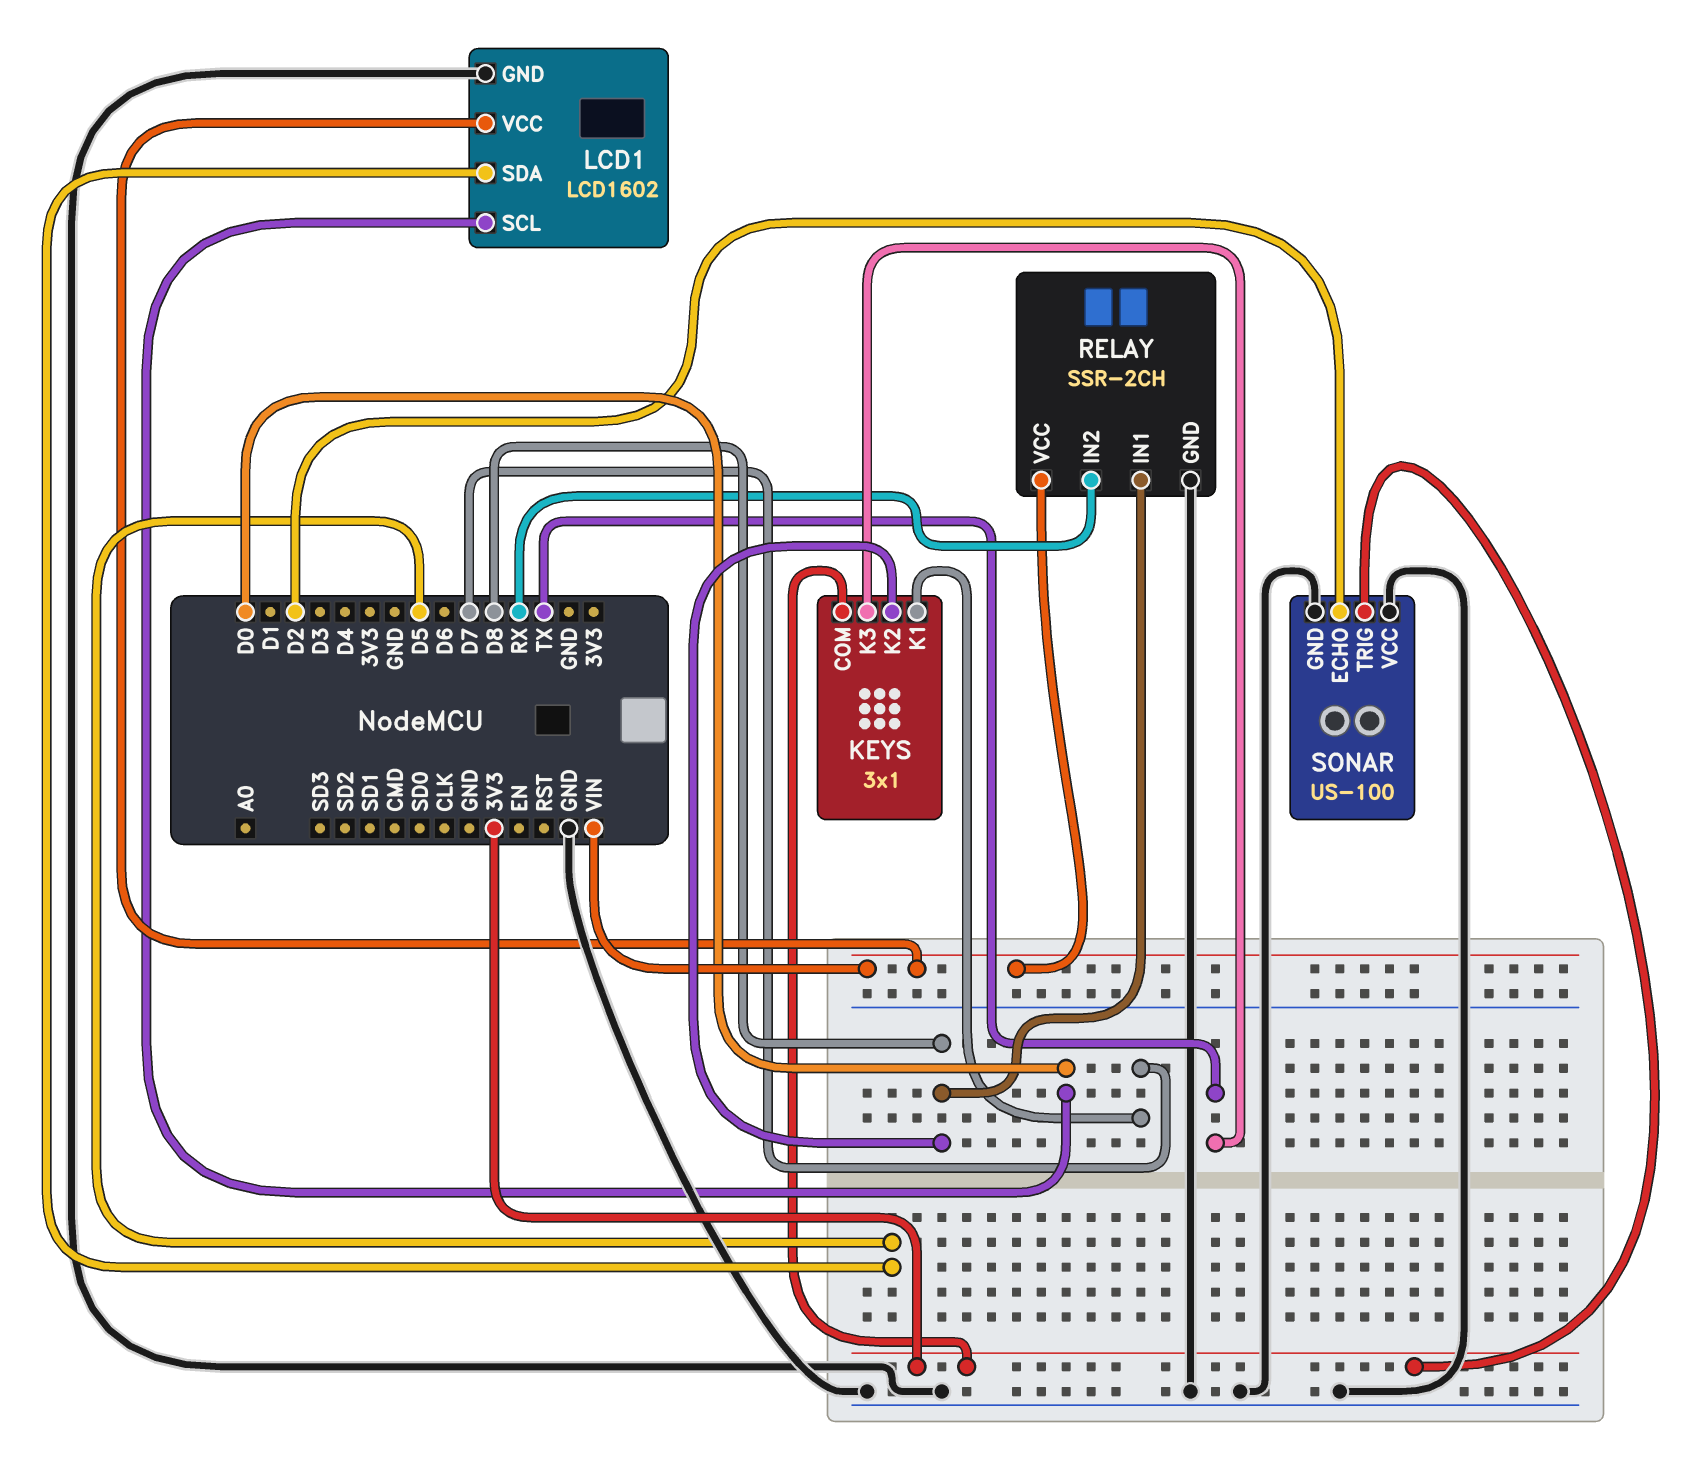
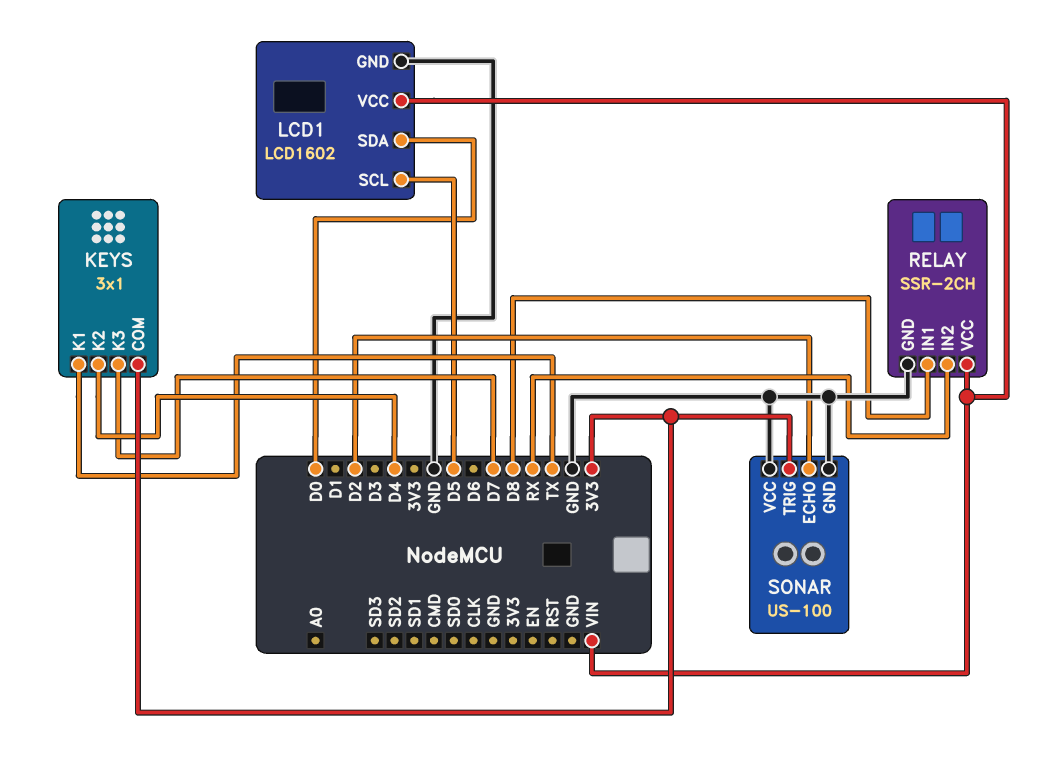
KEYS pin K1: D7 -> TX
KEYS pin K2: D8 -> D4
KEYS pin K3: TX -> D7
LCD1 pin SCL: D0 -> D5
LCD1 pin SDA: D5 -> D0

